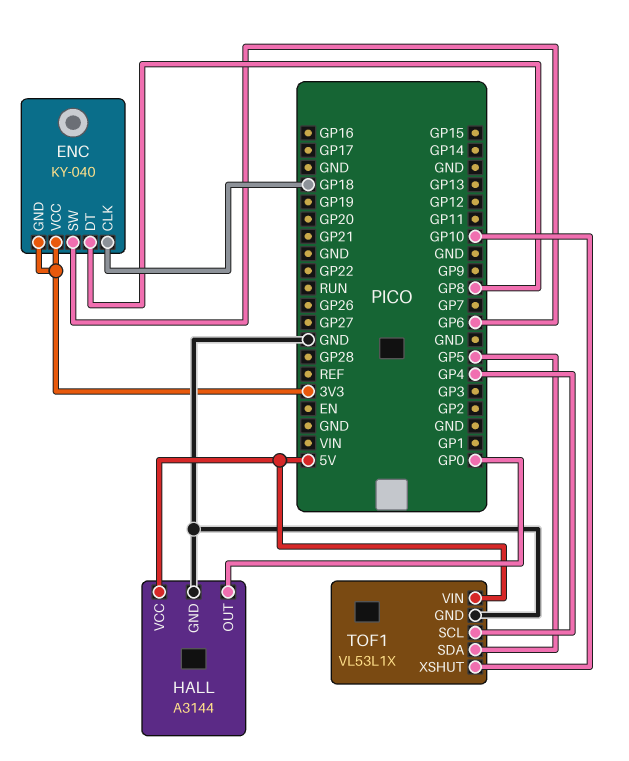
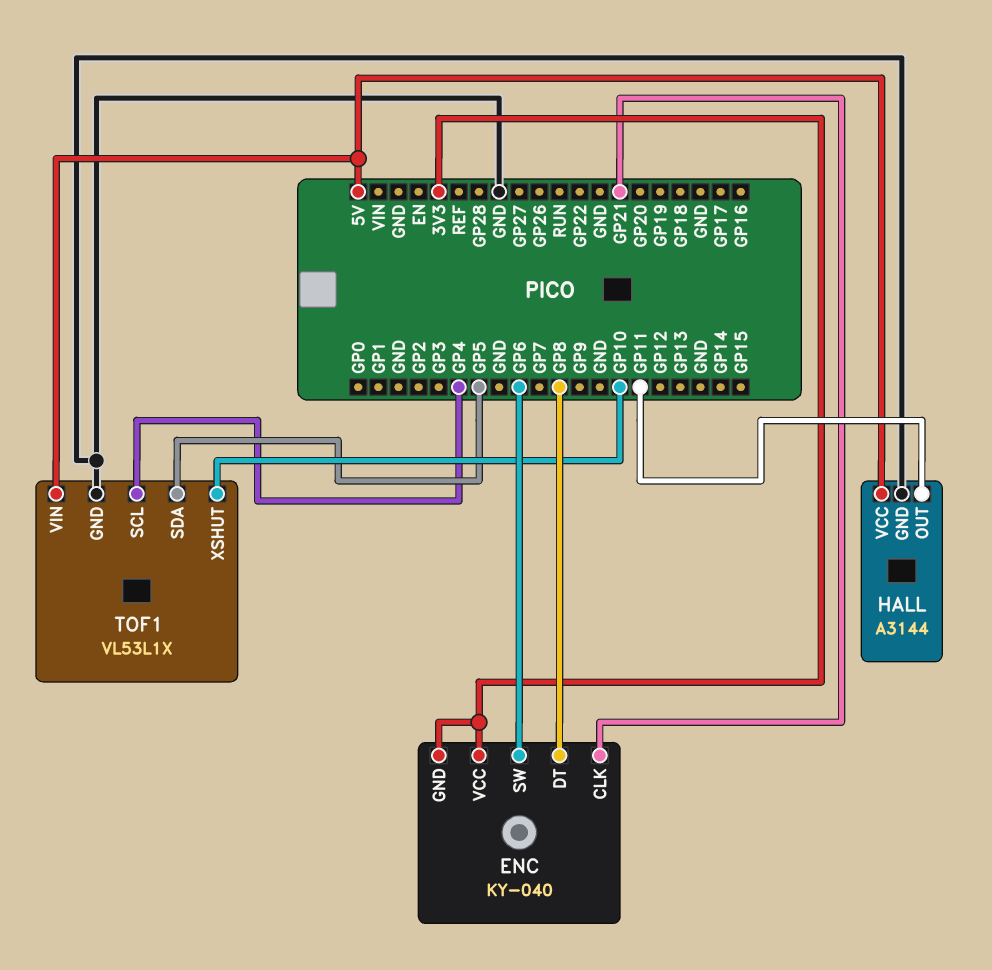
ENC pin CLK: GP18 -> GP21
HALL pin OUT: GP0 -> GP11

